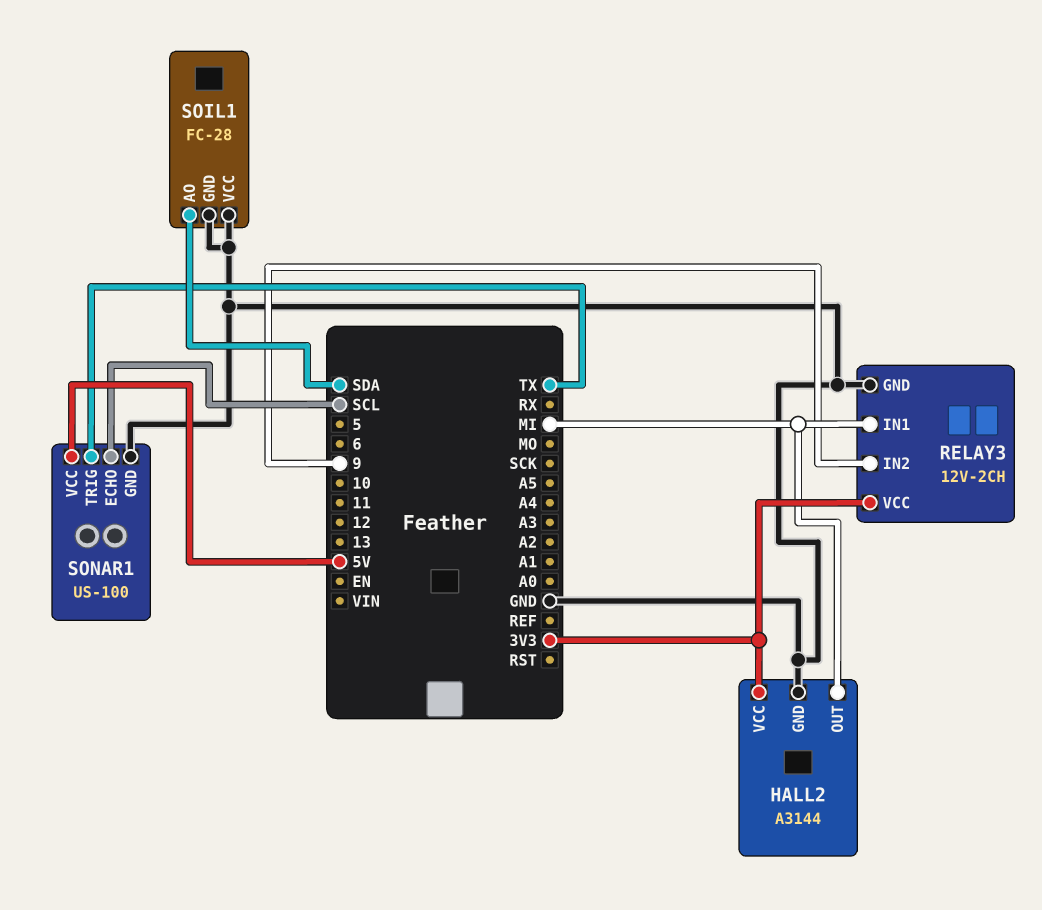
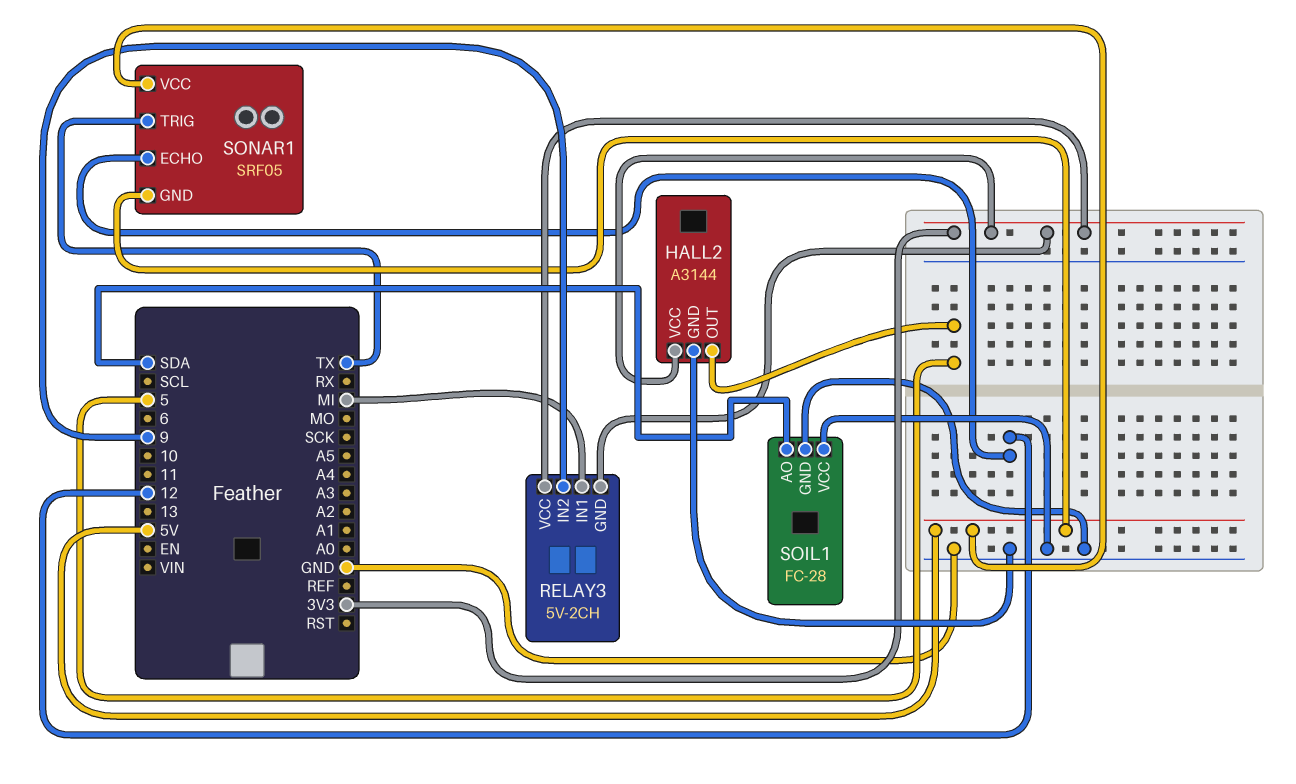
HALL2 pin OUT: MI -> 5
RELAY3: 12V-2CH -> 5V-2CH
RELAY3 pin GND: GND -> 3V3
SONAR1: US-100 -> SRF05
SONAR1 pin ECHO: SCL -> 12
SONAR1 pin GND: GND -> 5V

